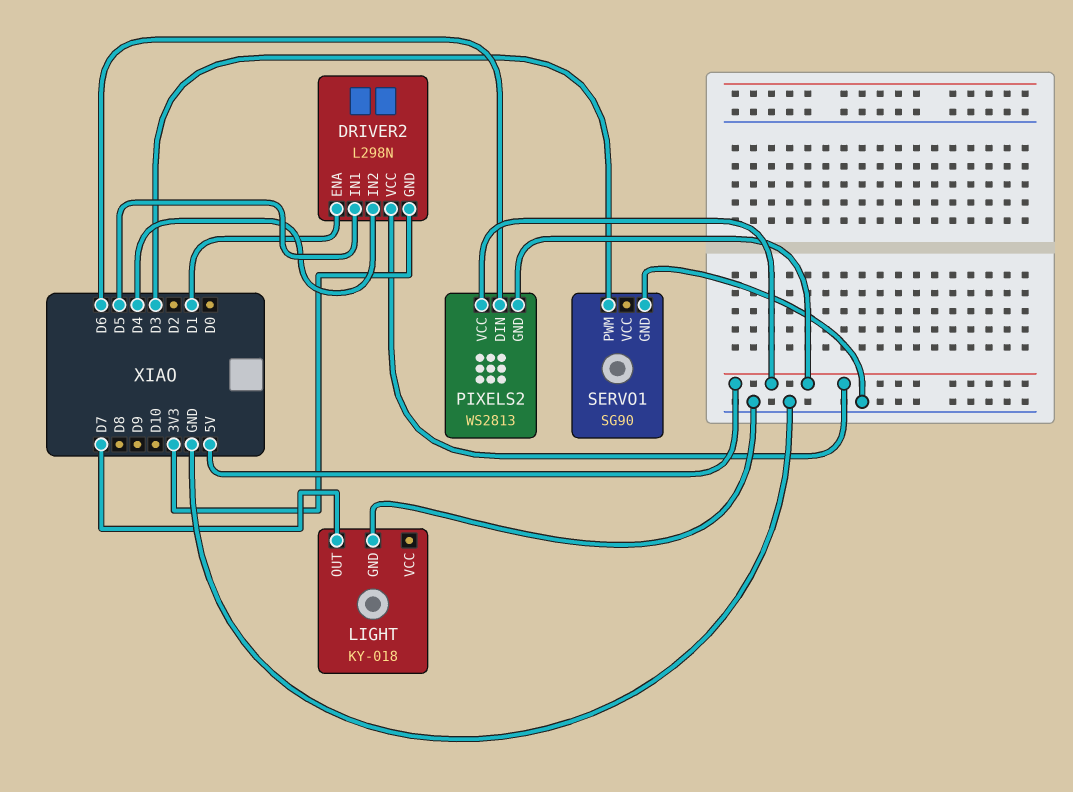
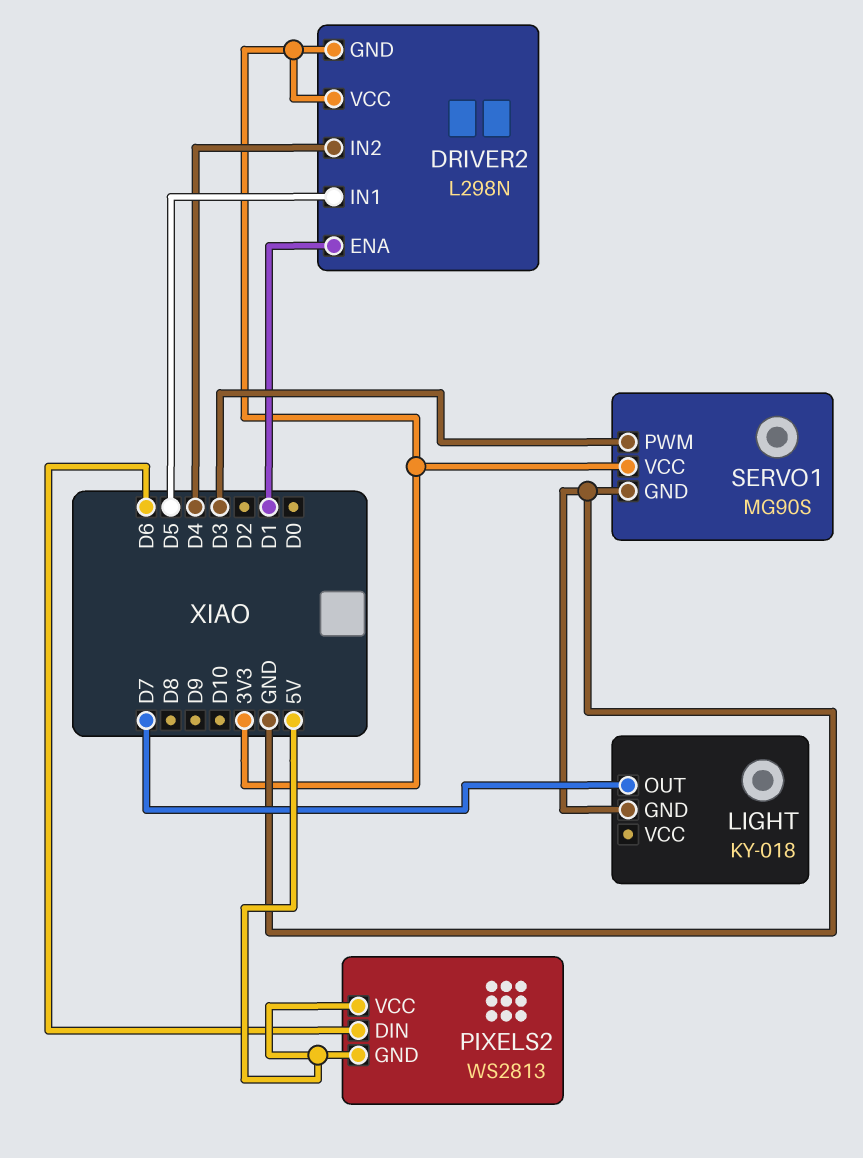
DRIVER2 pin VCC: 5V -> 3V3
SERVO1: SG90 -> MG90S
SERVO1 pin VCC: none -> 3V3

